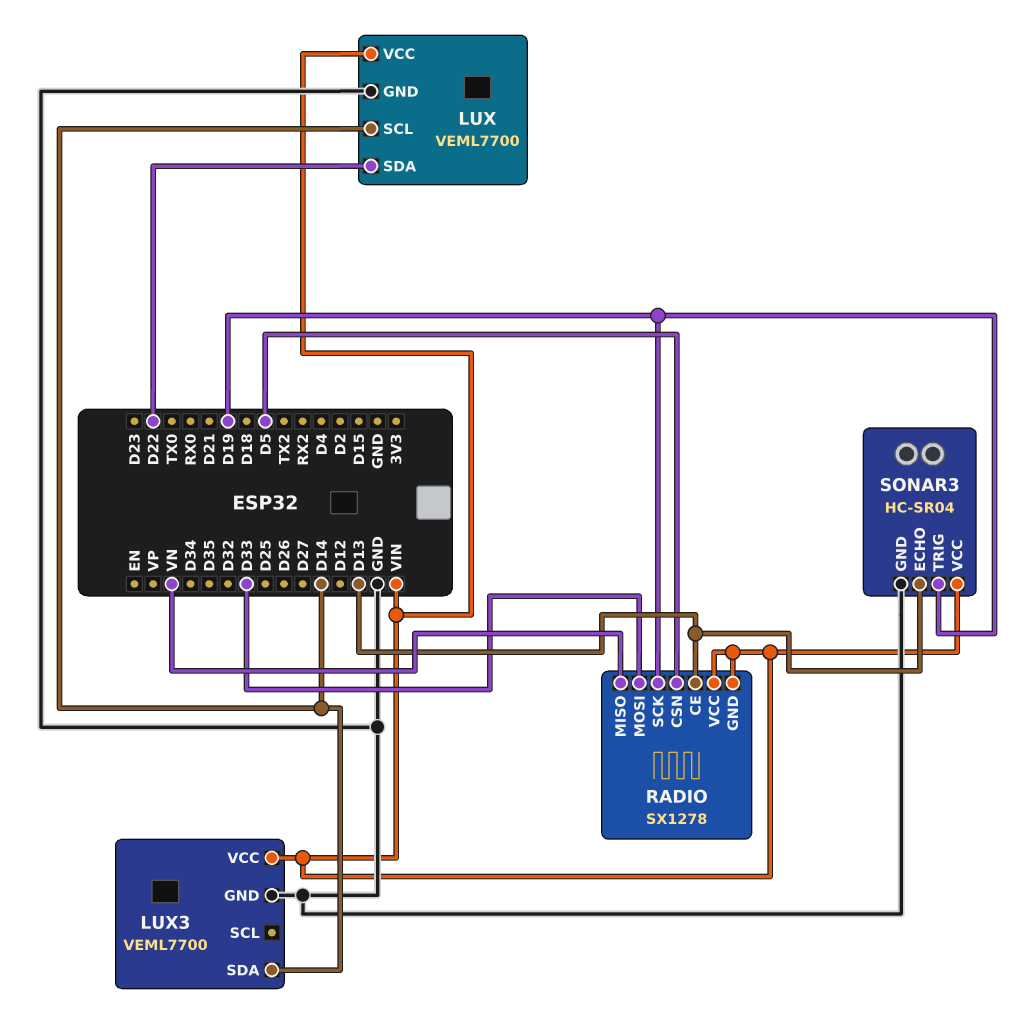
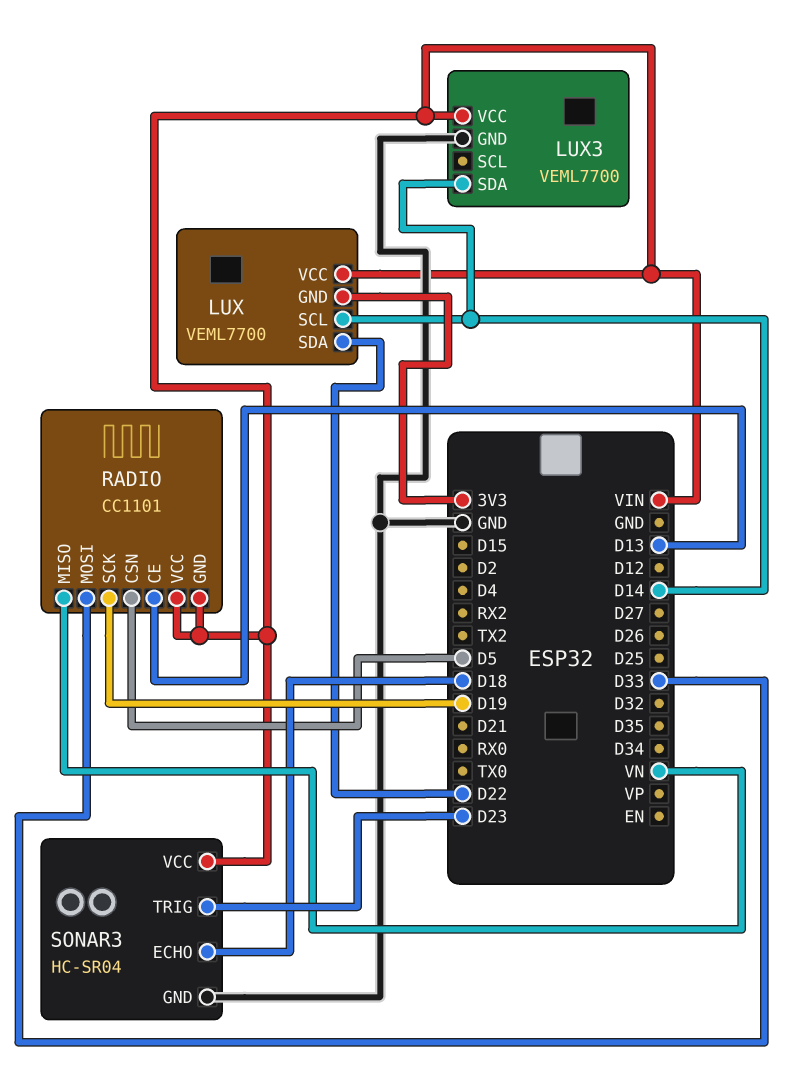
LUX pin GND: GND -> 3V3
RADIO: SX1278 -> CC1101
SONAR3 pin ECHO: D13 -> D18
SONAR3 pin TRIG: D19 -> D23

